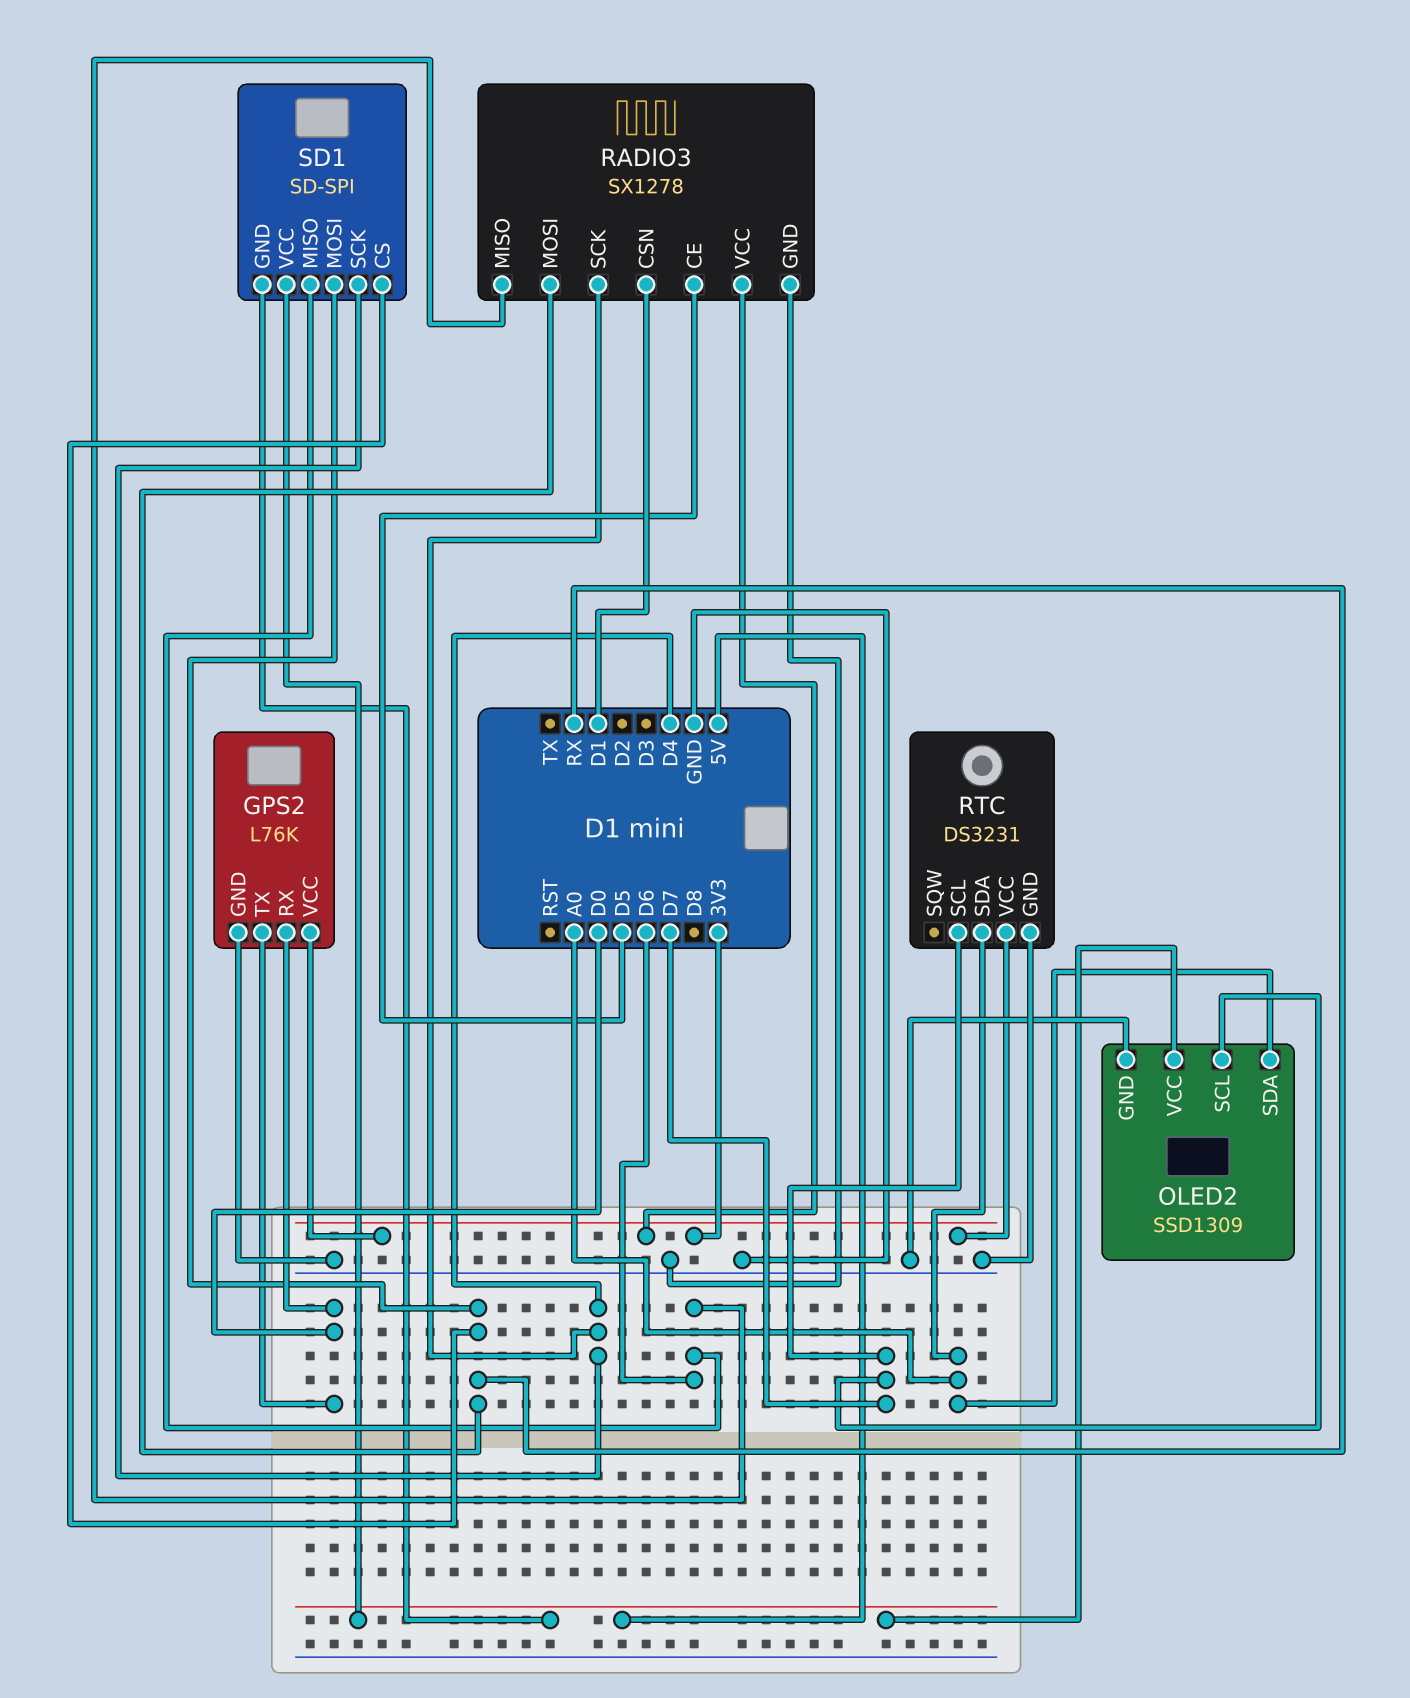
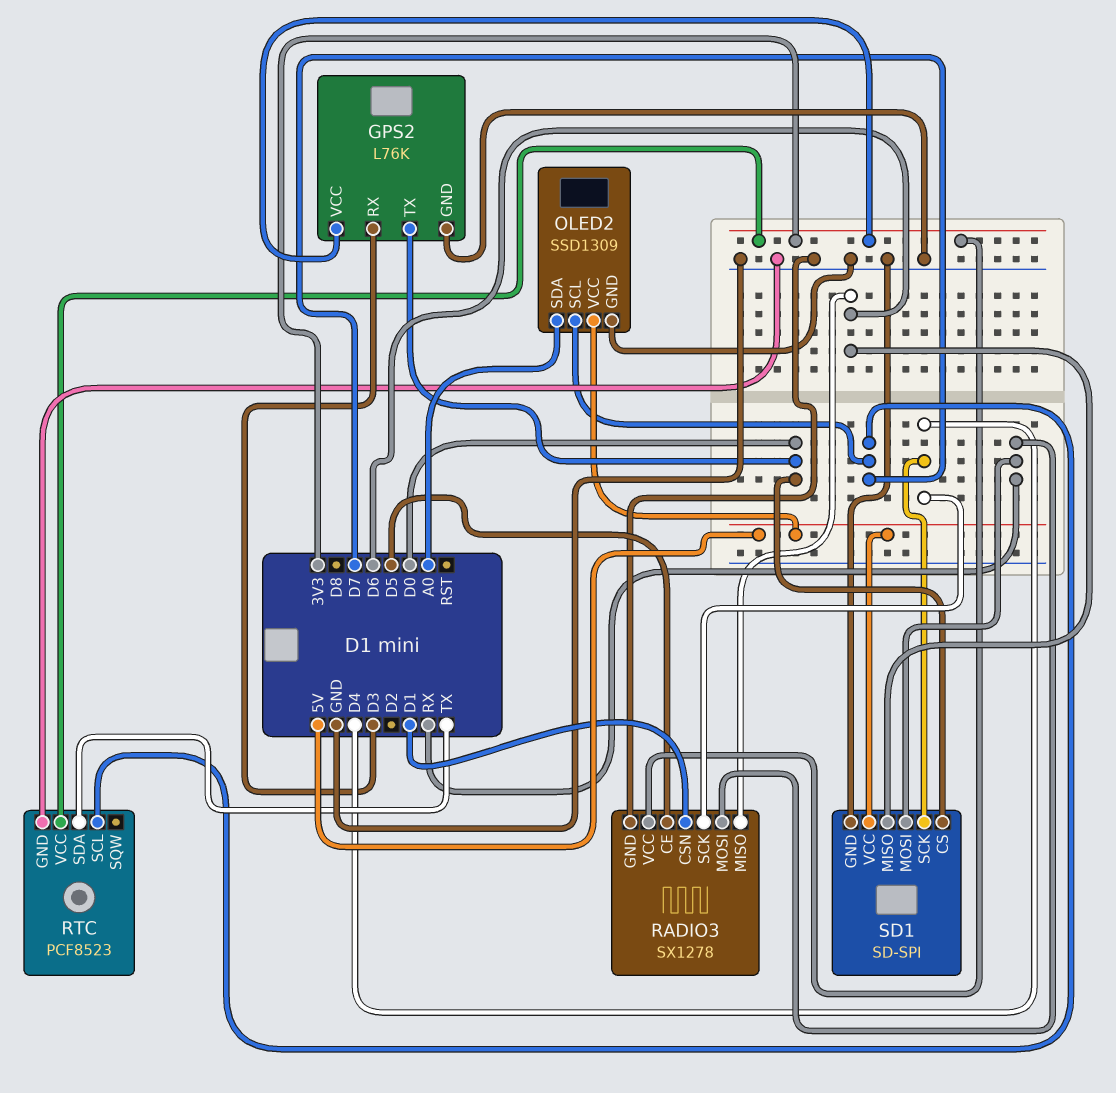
GPS2 pin RX: D0 -> D3
RTC: DS3231 -> PCF8523
RTC pin SDA: A0 -> TX
SD1 pin CS: RX -> D0
SD1 pin GND: 5V -> GND

